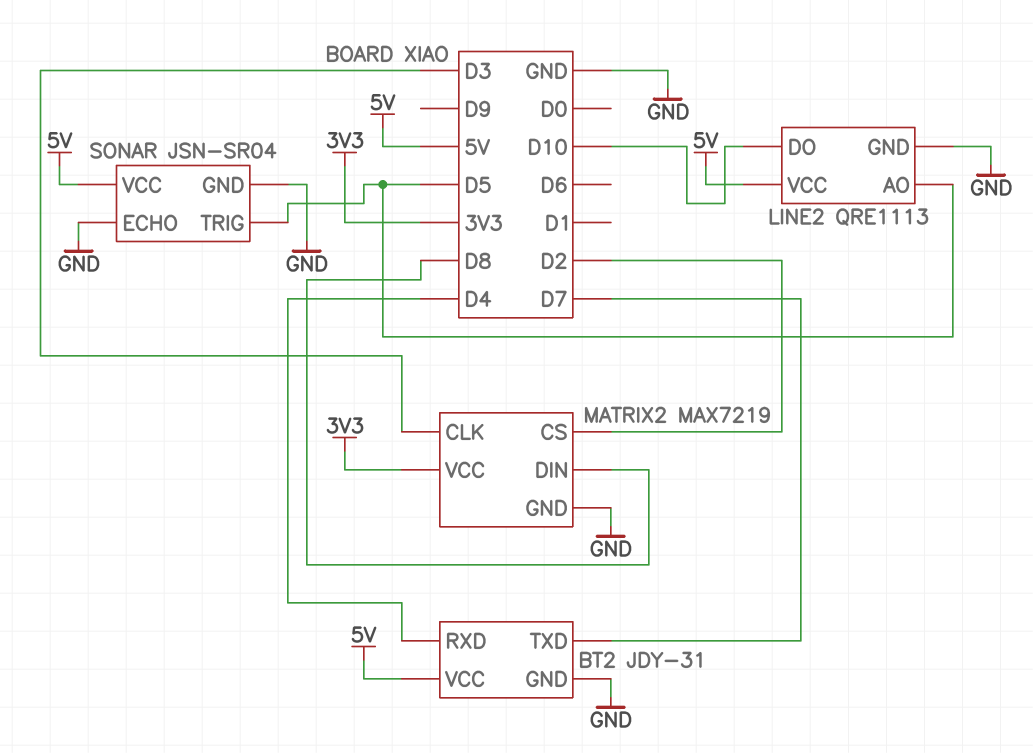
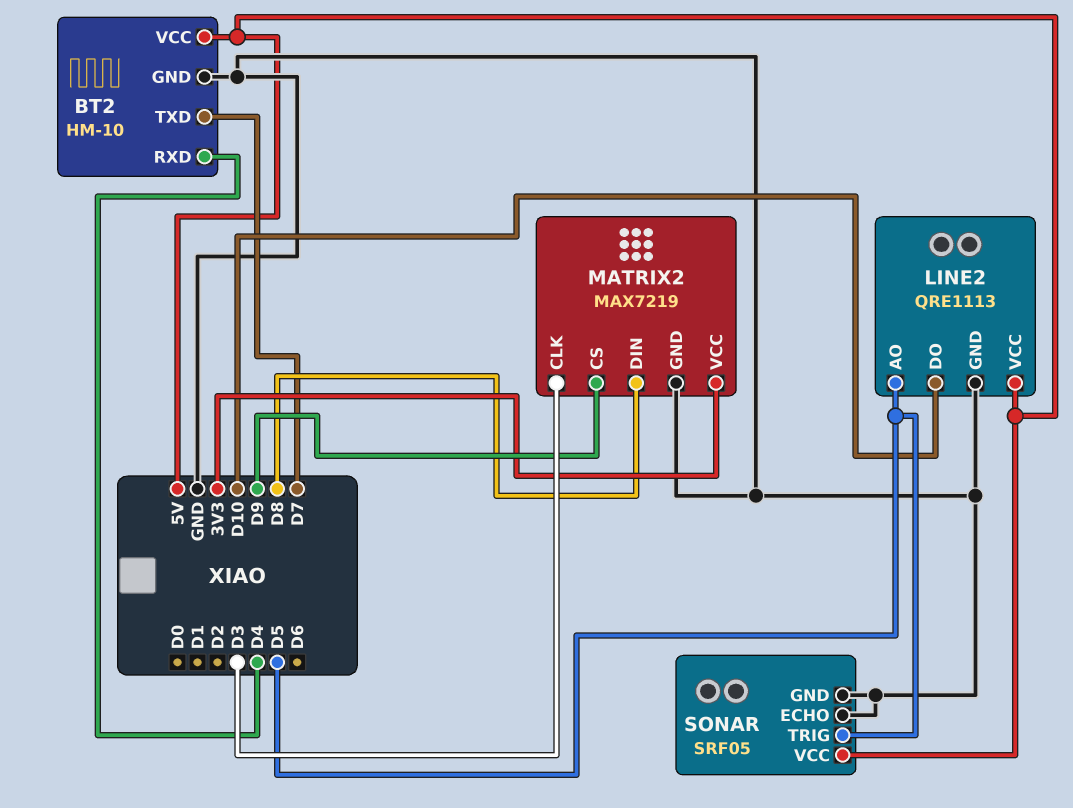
BT2: JDY-31 -> HM-10
MATRIX2 pin CS: D2 -> D9
SONAR: JSN-SR04 -> SRF05

